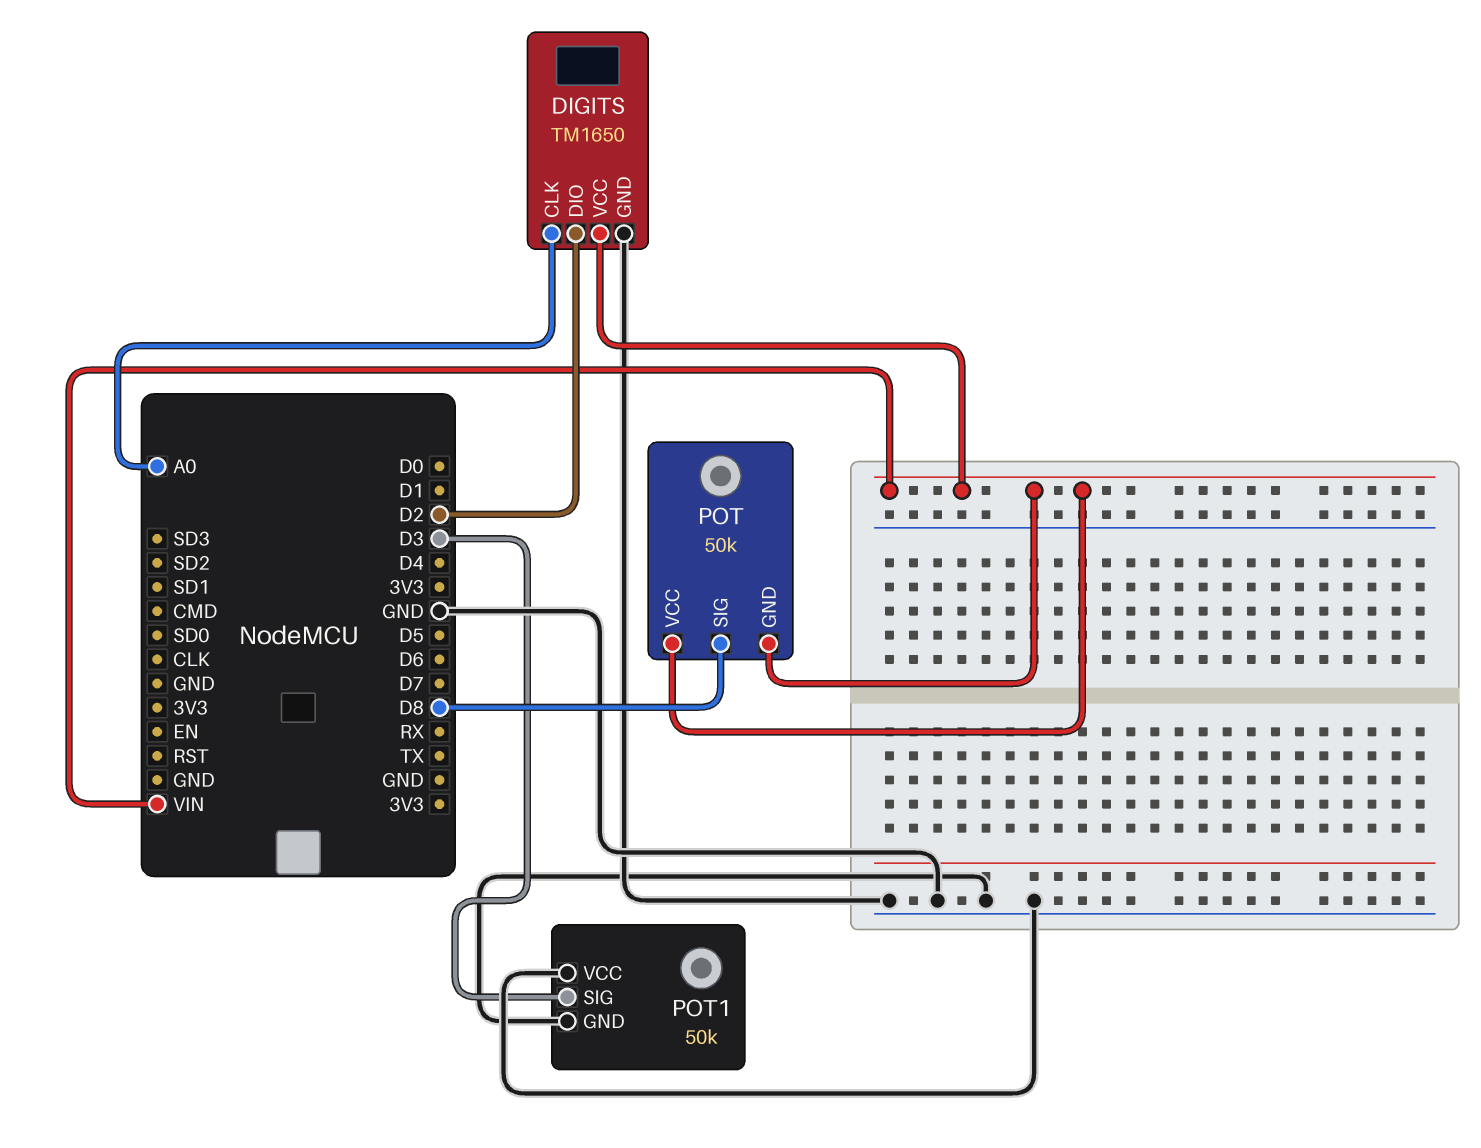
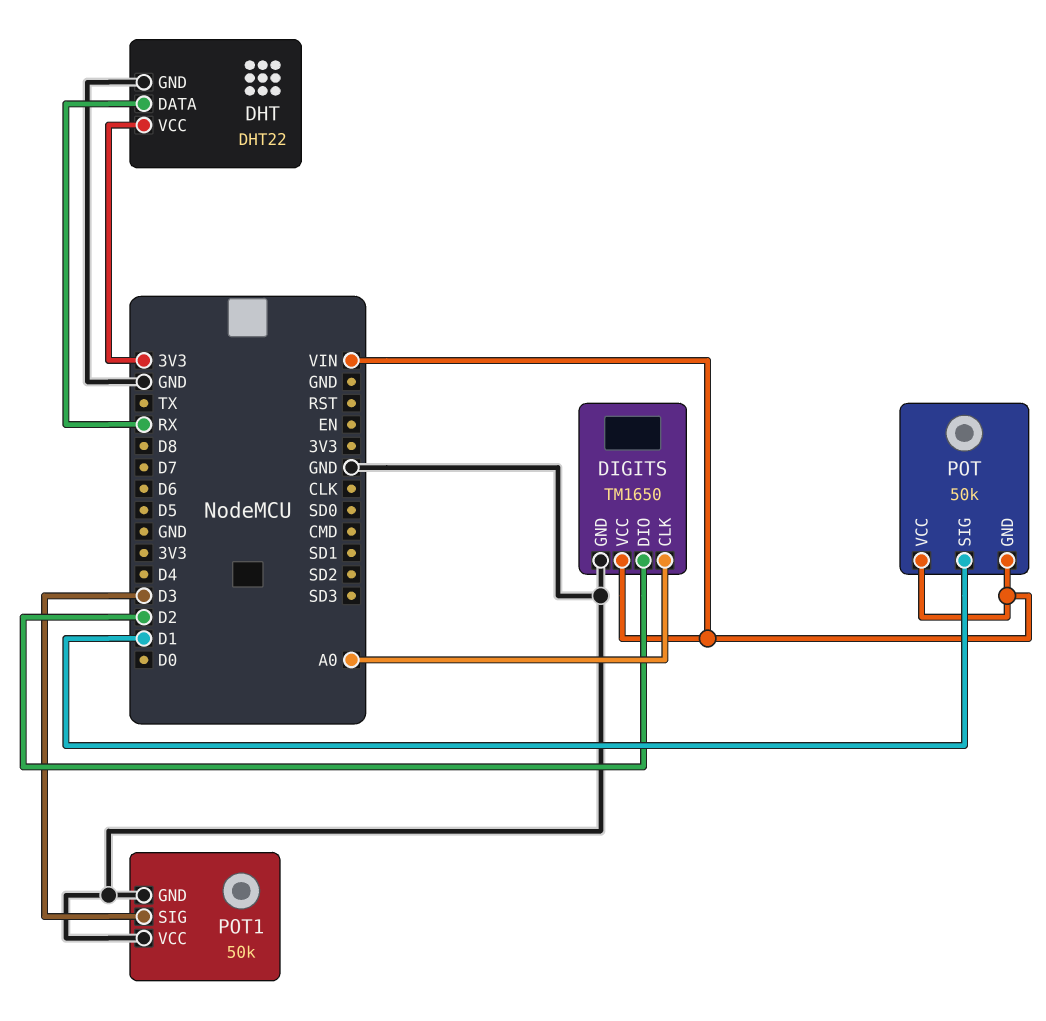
DHT: none -> DHT22
DHT pin DATA: none -> RX
DHT pin GND: none -> GND
DHT pin VCC: none -> 3V3
POT pin SIG: D8 -> D1

